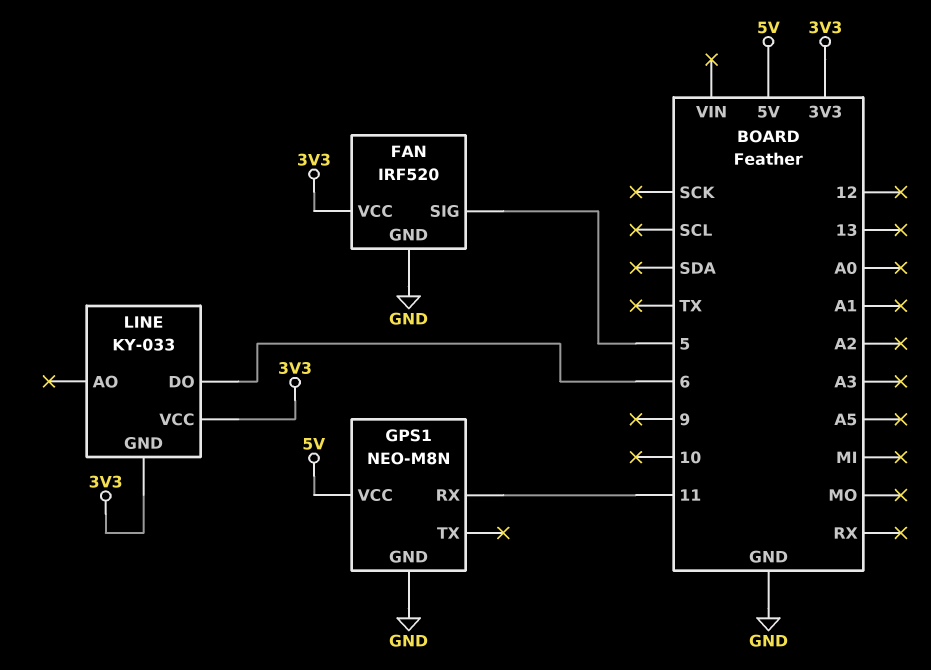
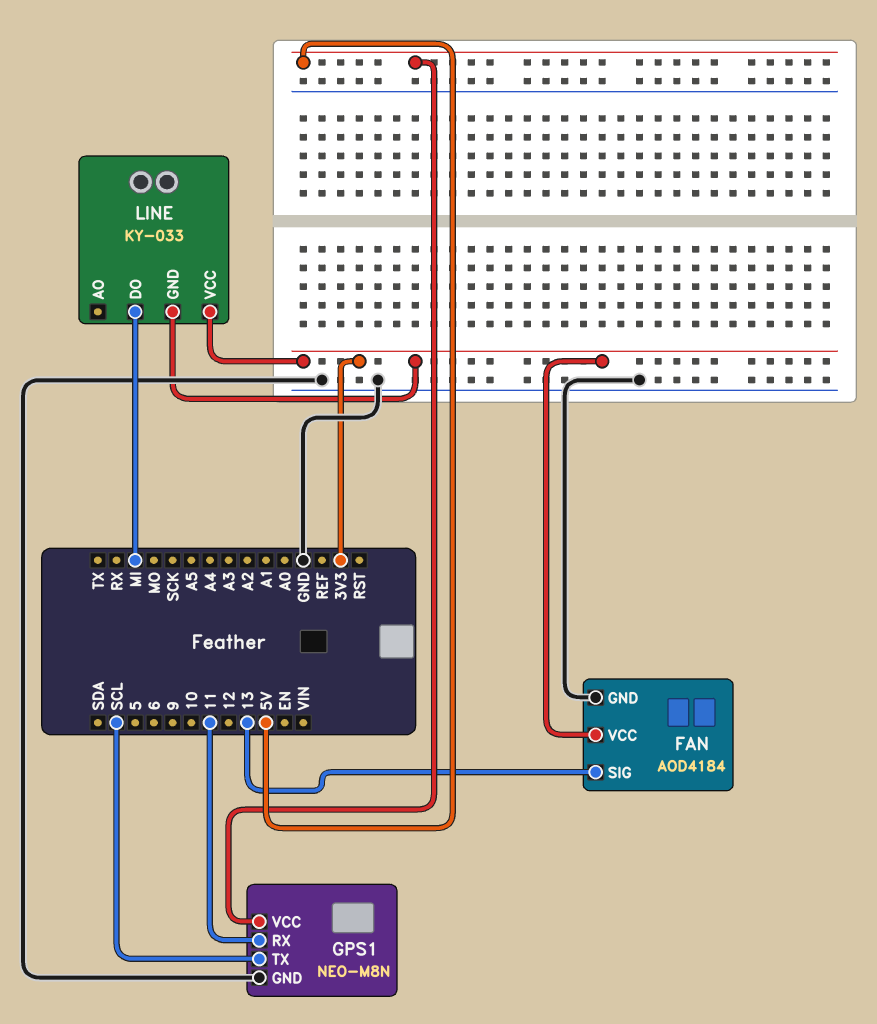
FAN: IRF520 -> AOD4184
FAN pin SIG: 5 -> 13
GPS1 pin TX: none -> SCL
LINE pin DO: 6 -> MI

